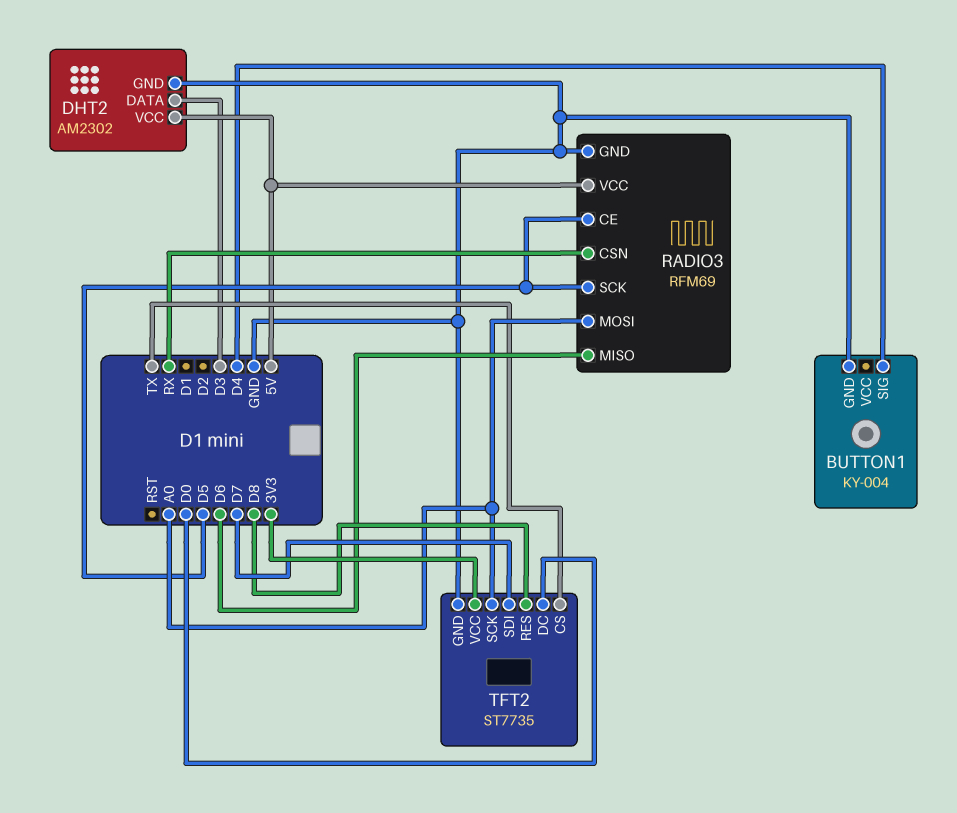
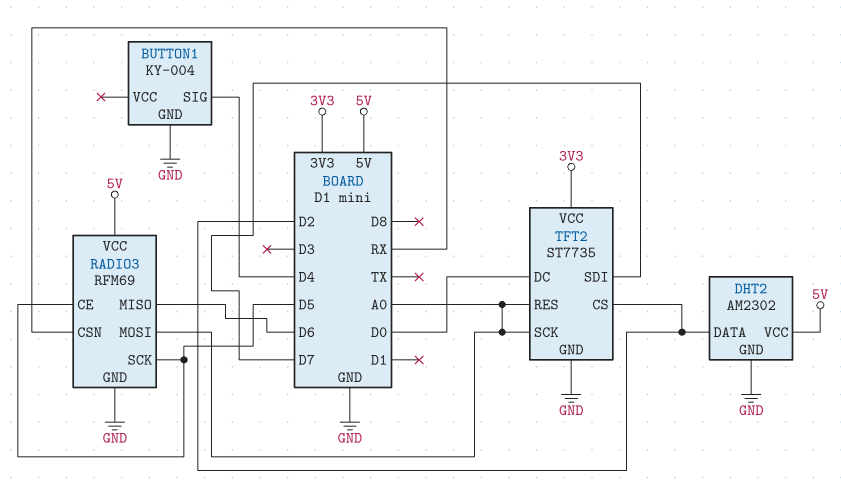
DHT2 pin DATA: D3 -> D2
TFT2 pin CS: TX -> D2
TFT2 pin RES: D8 -> A0

